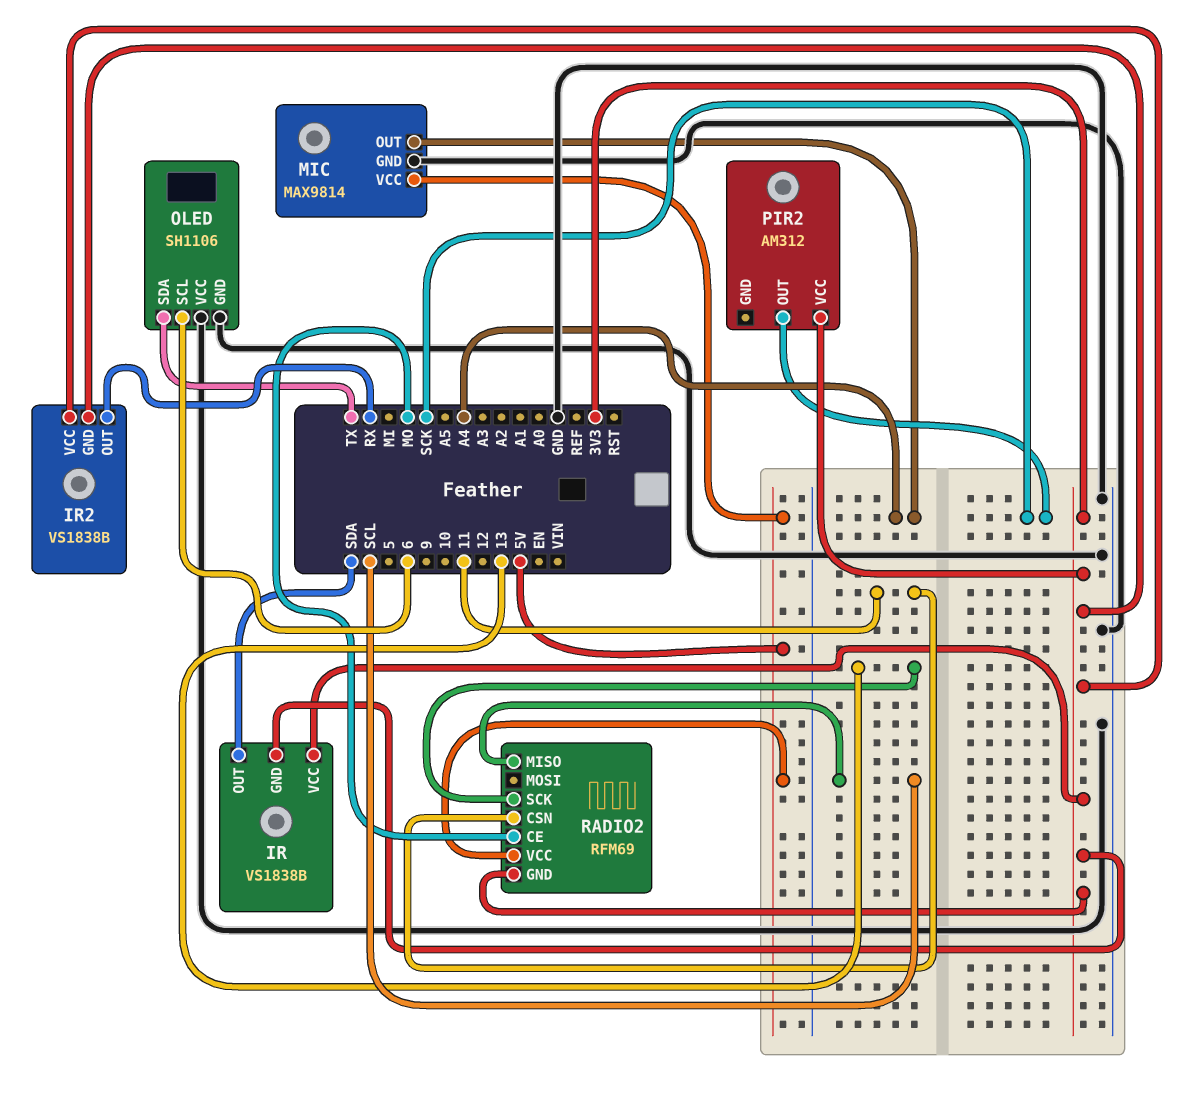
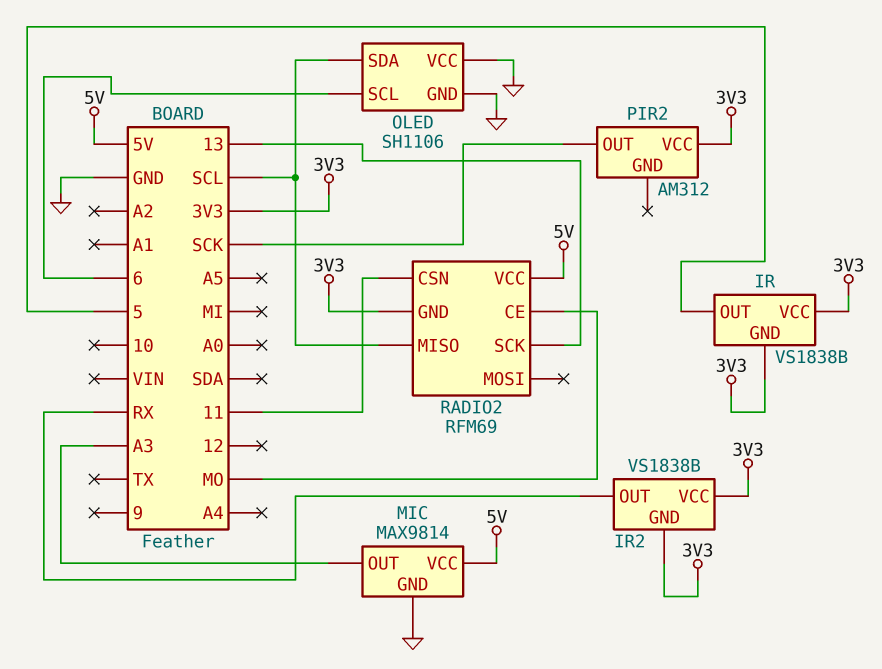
IR pin OUT: SDA -> 5
MIC pin OUT: A4 -> A3
OLED pin SDA: TX -> SCL

